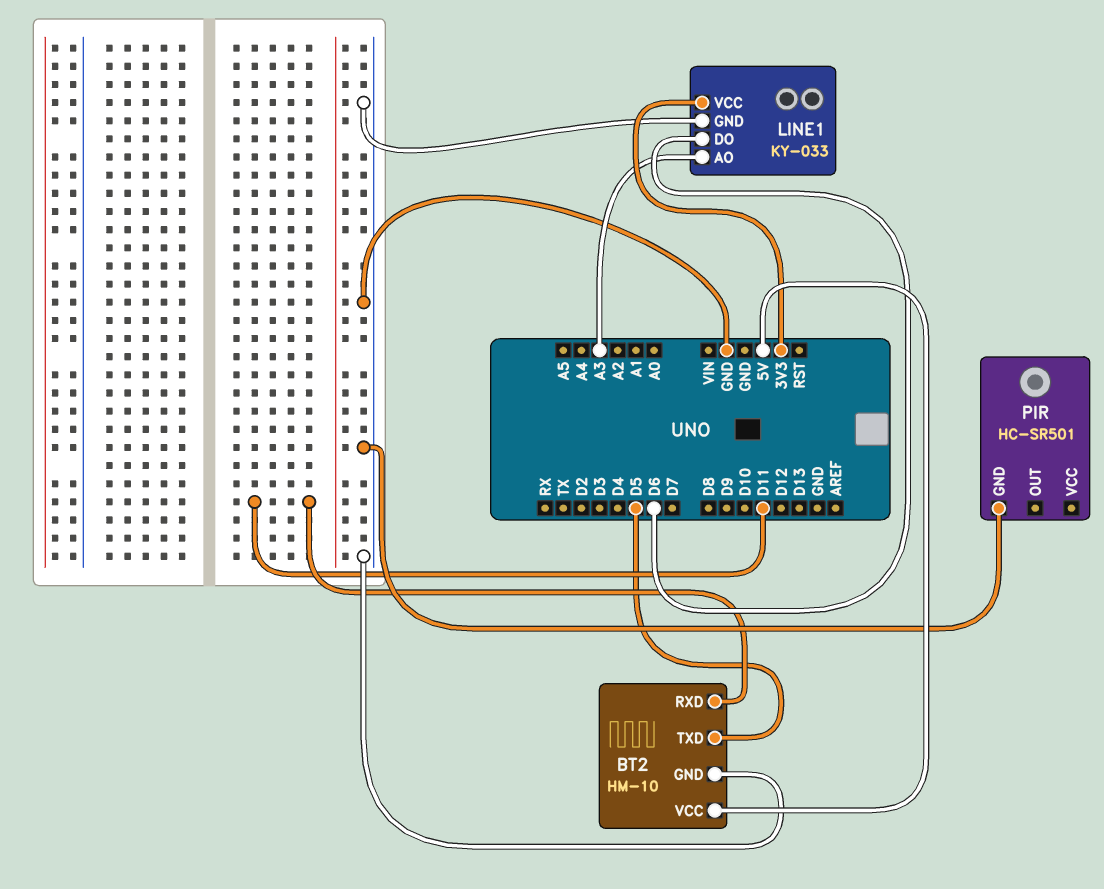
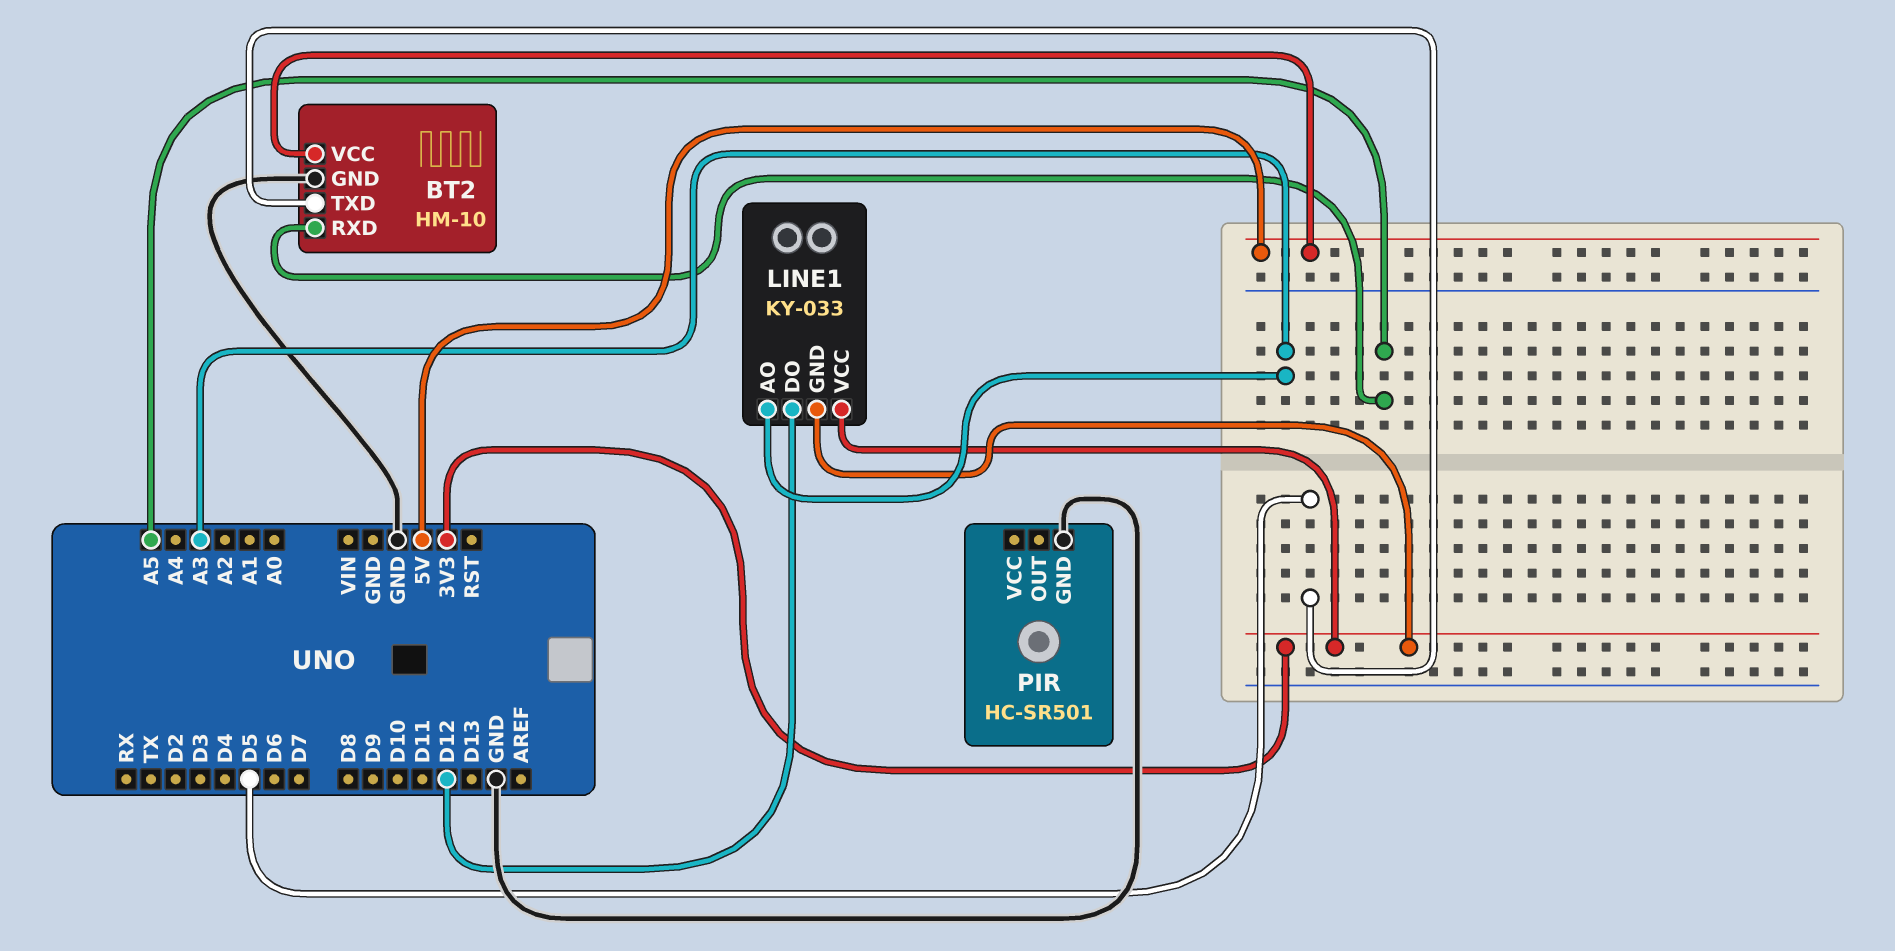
BT2 pin RXD: D11 -> A5
LINE1 pin DO: D6 -> D12
LINE1 pin GND: GND -> 3V3

